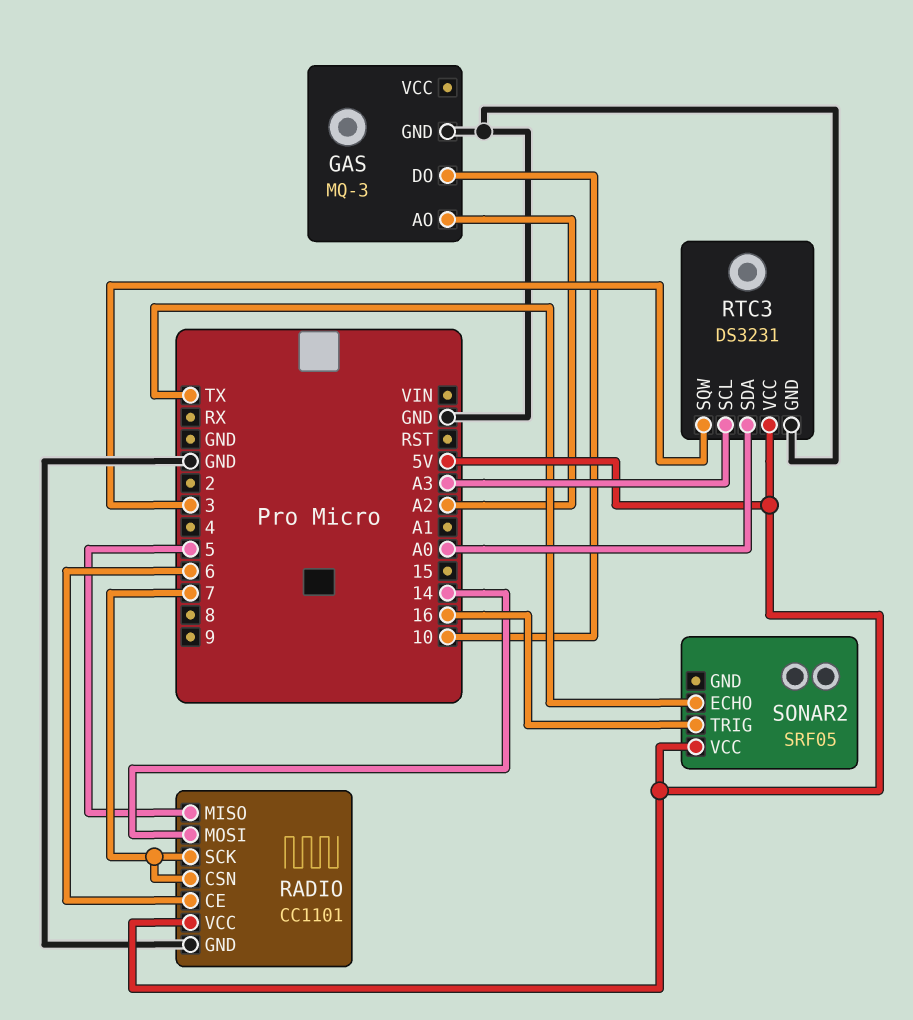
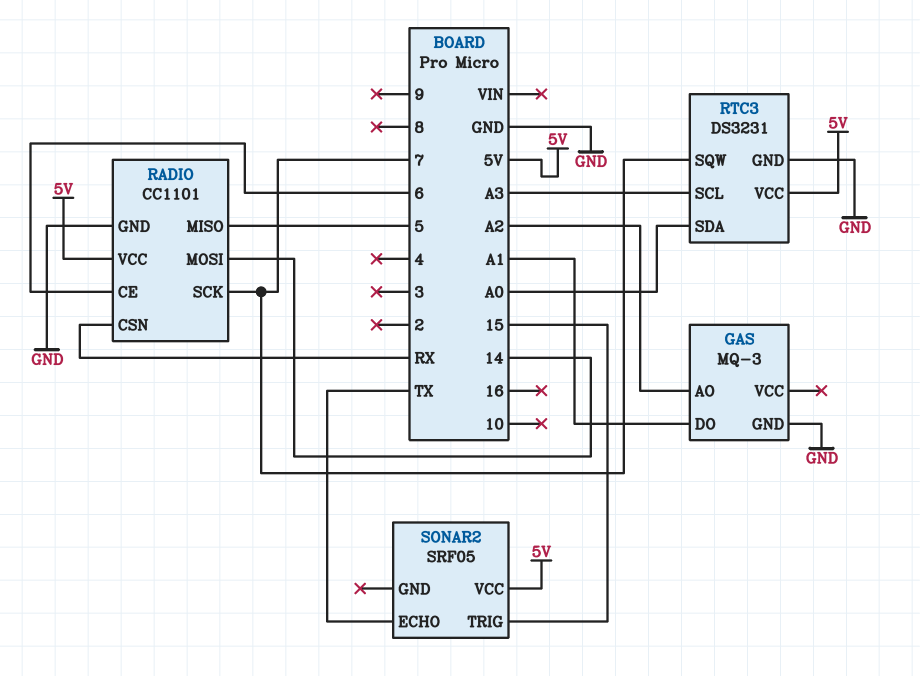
GAS pin DO: 10 -> A1
RADIO pin CSN: 7 -> RX
RTC3 pin SQW: 3 -> 7
SONAR2 pin TRIG: 16 -> 15

